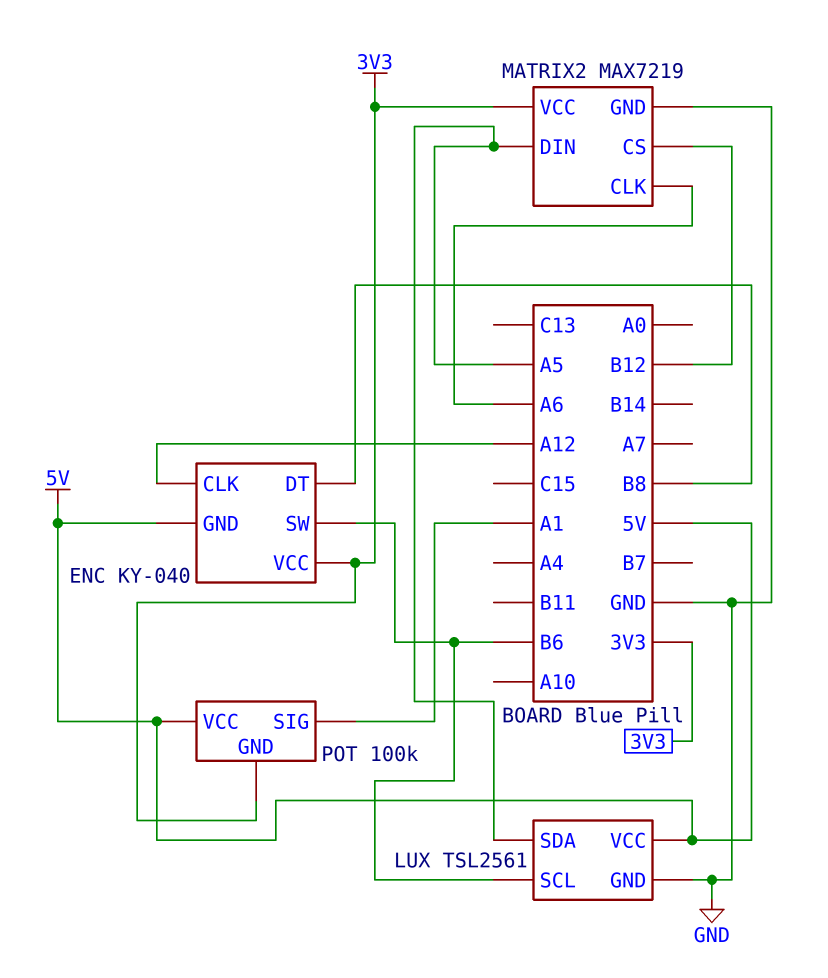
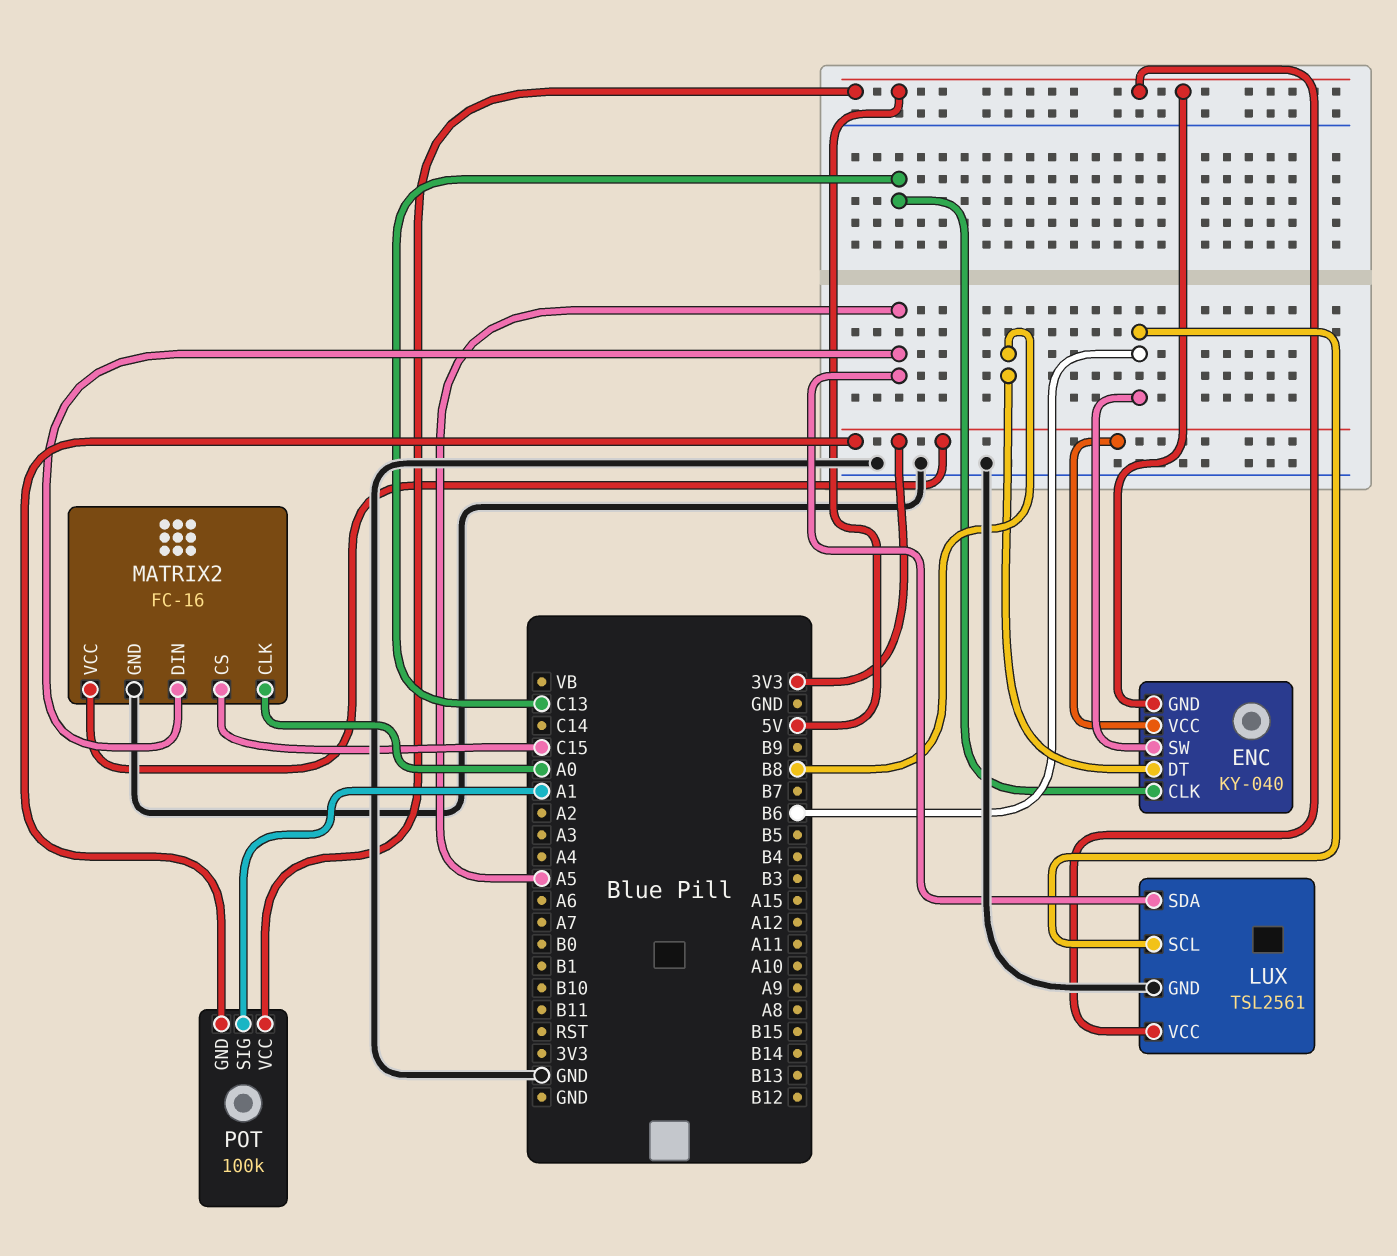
ENC pin CLK: A12 -> C13
MATRIX2: MAX7219 -> FC-16
MATRIX2 pin CLK: A6 -> A0
MATRIX2 pin CS: B12 -> C15

